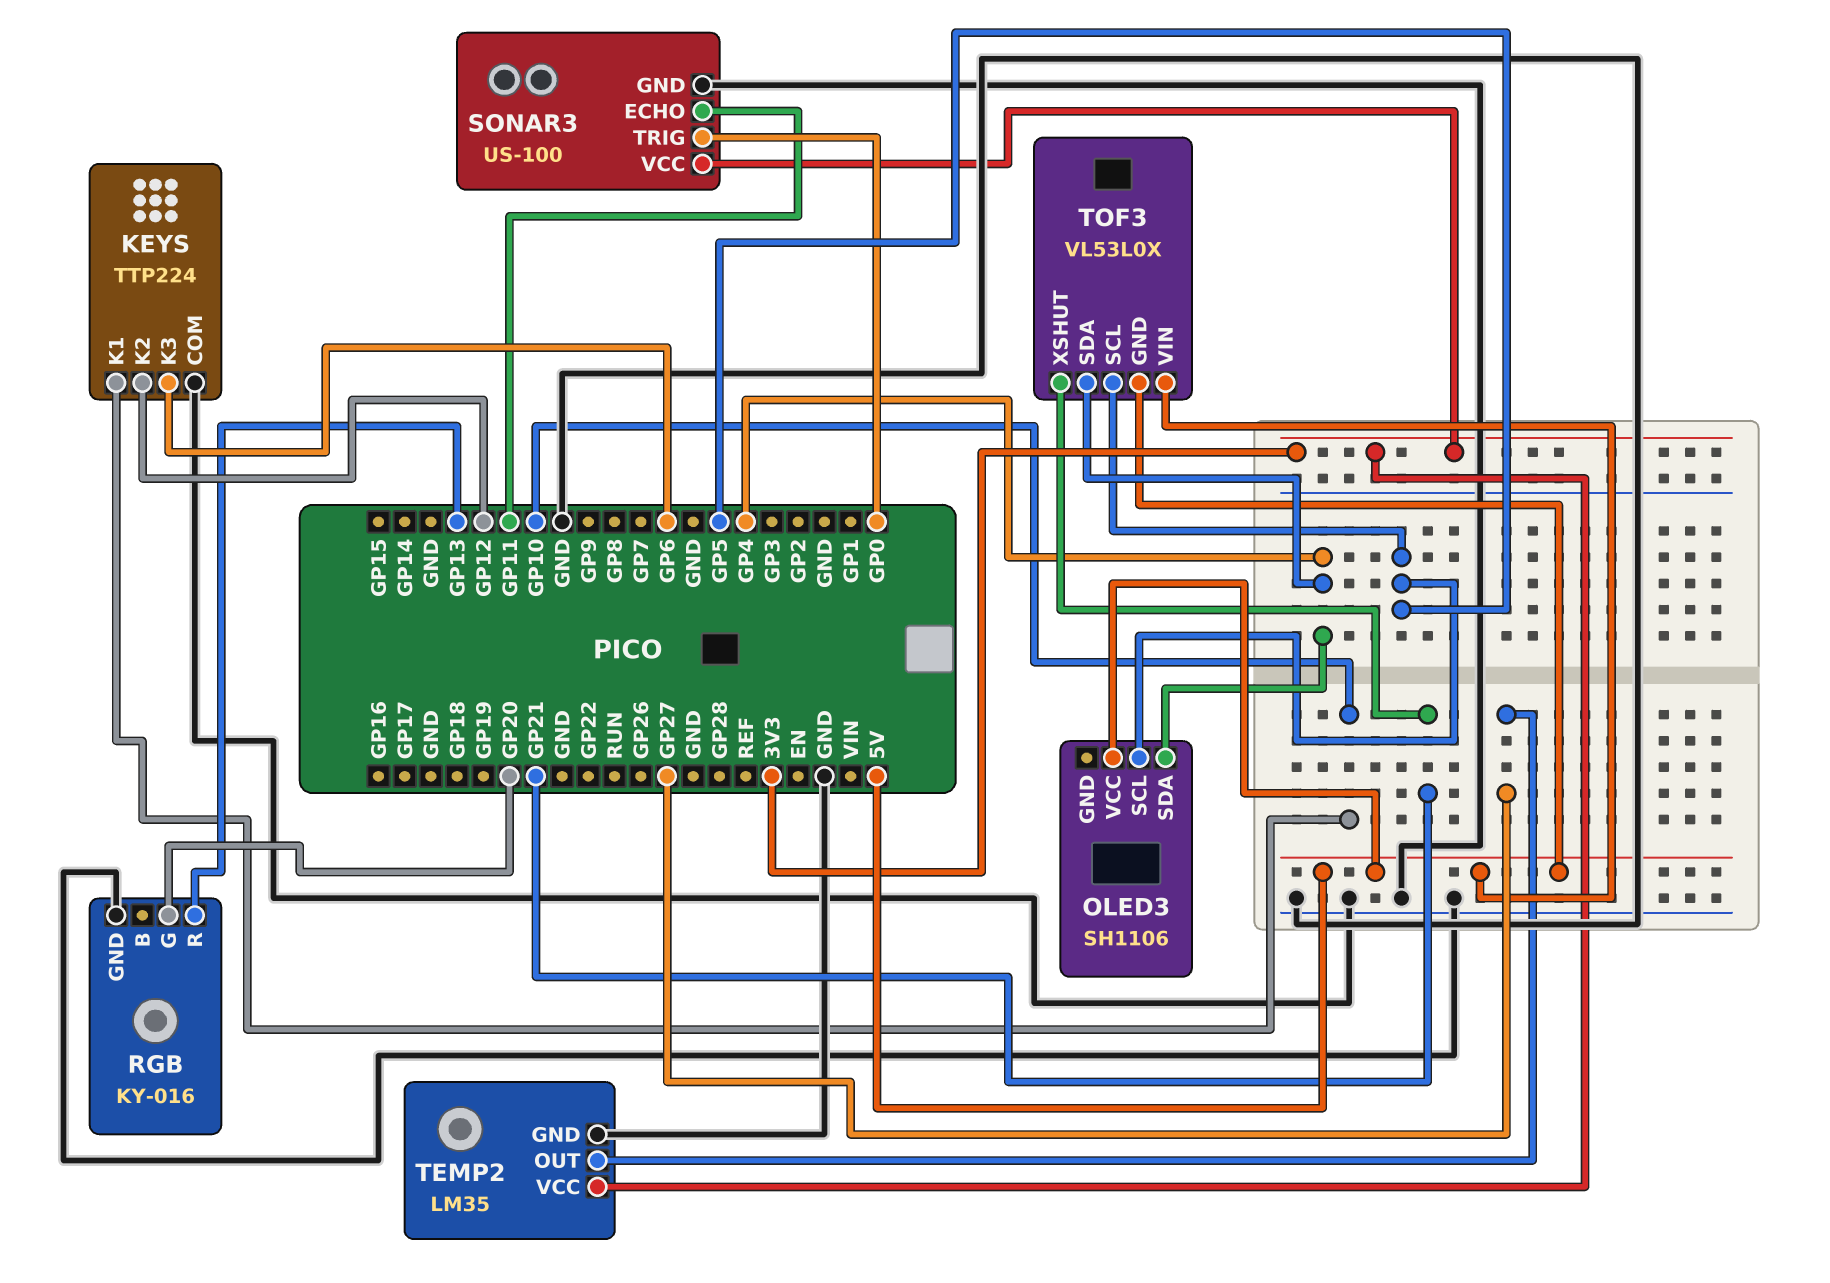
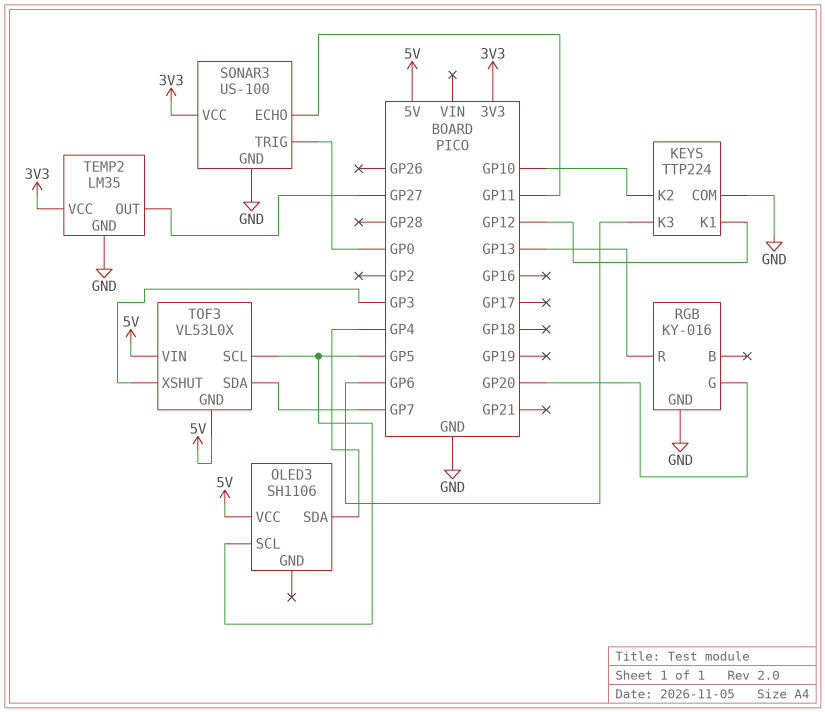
KEYS pin K1: GP10 -> GP12
KEYS pin K2: GP12 -> GP10
TOF3 pin SDA: GP4 -> GP7
TOF3 pin XSHUT: GP21 -> GP3

